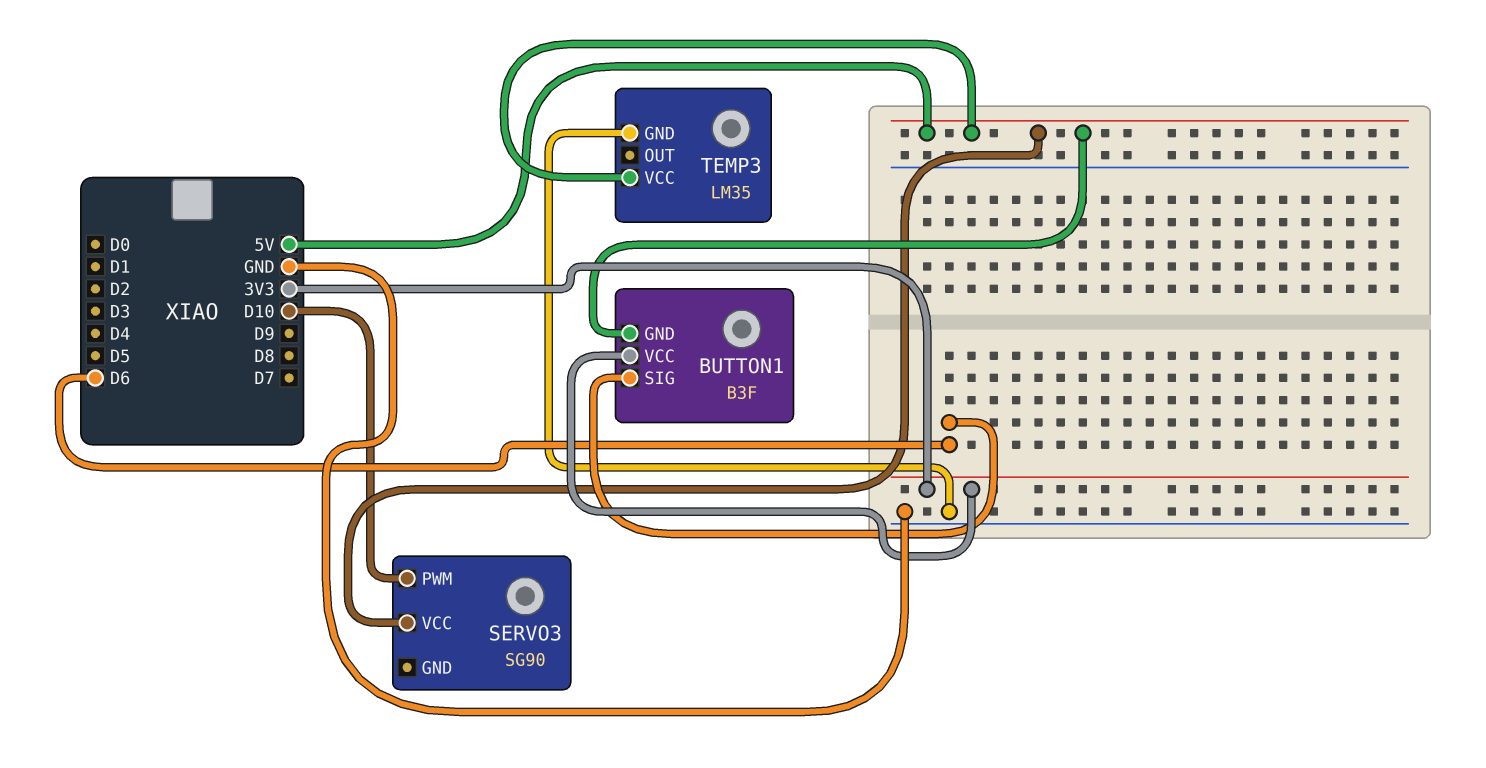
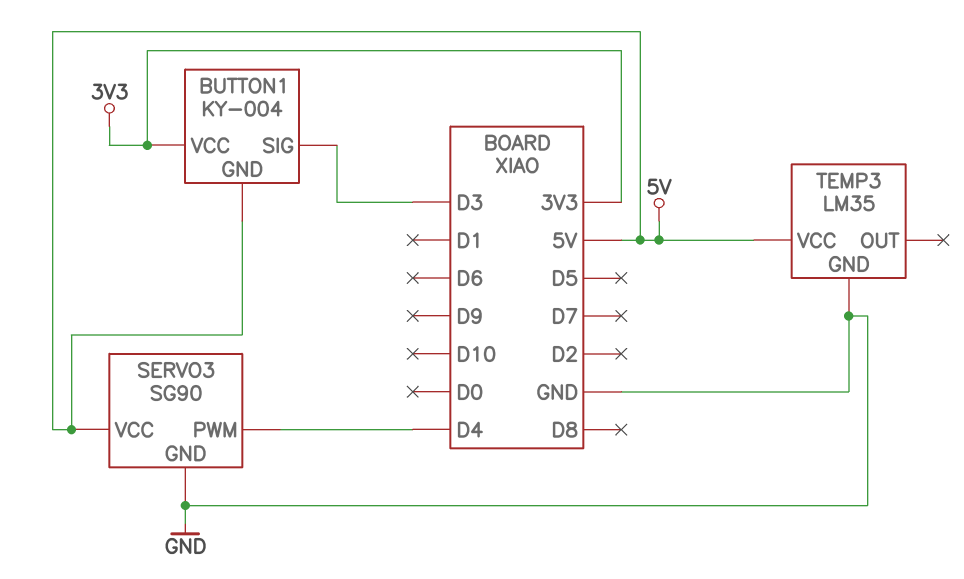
BUTTON1: B3F -> KY-004
BUTTON1 pin SIG: D6 -> D3
SERVO3 pin GND: none -> GND
SERVO3 pin PWM: D10 -> D4

